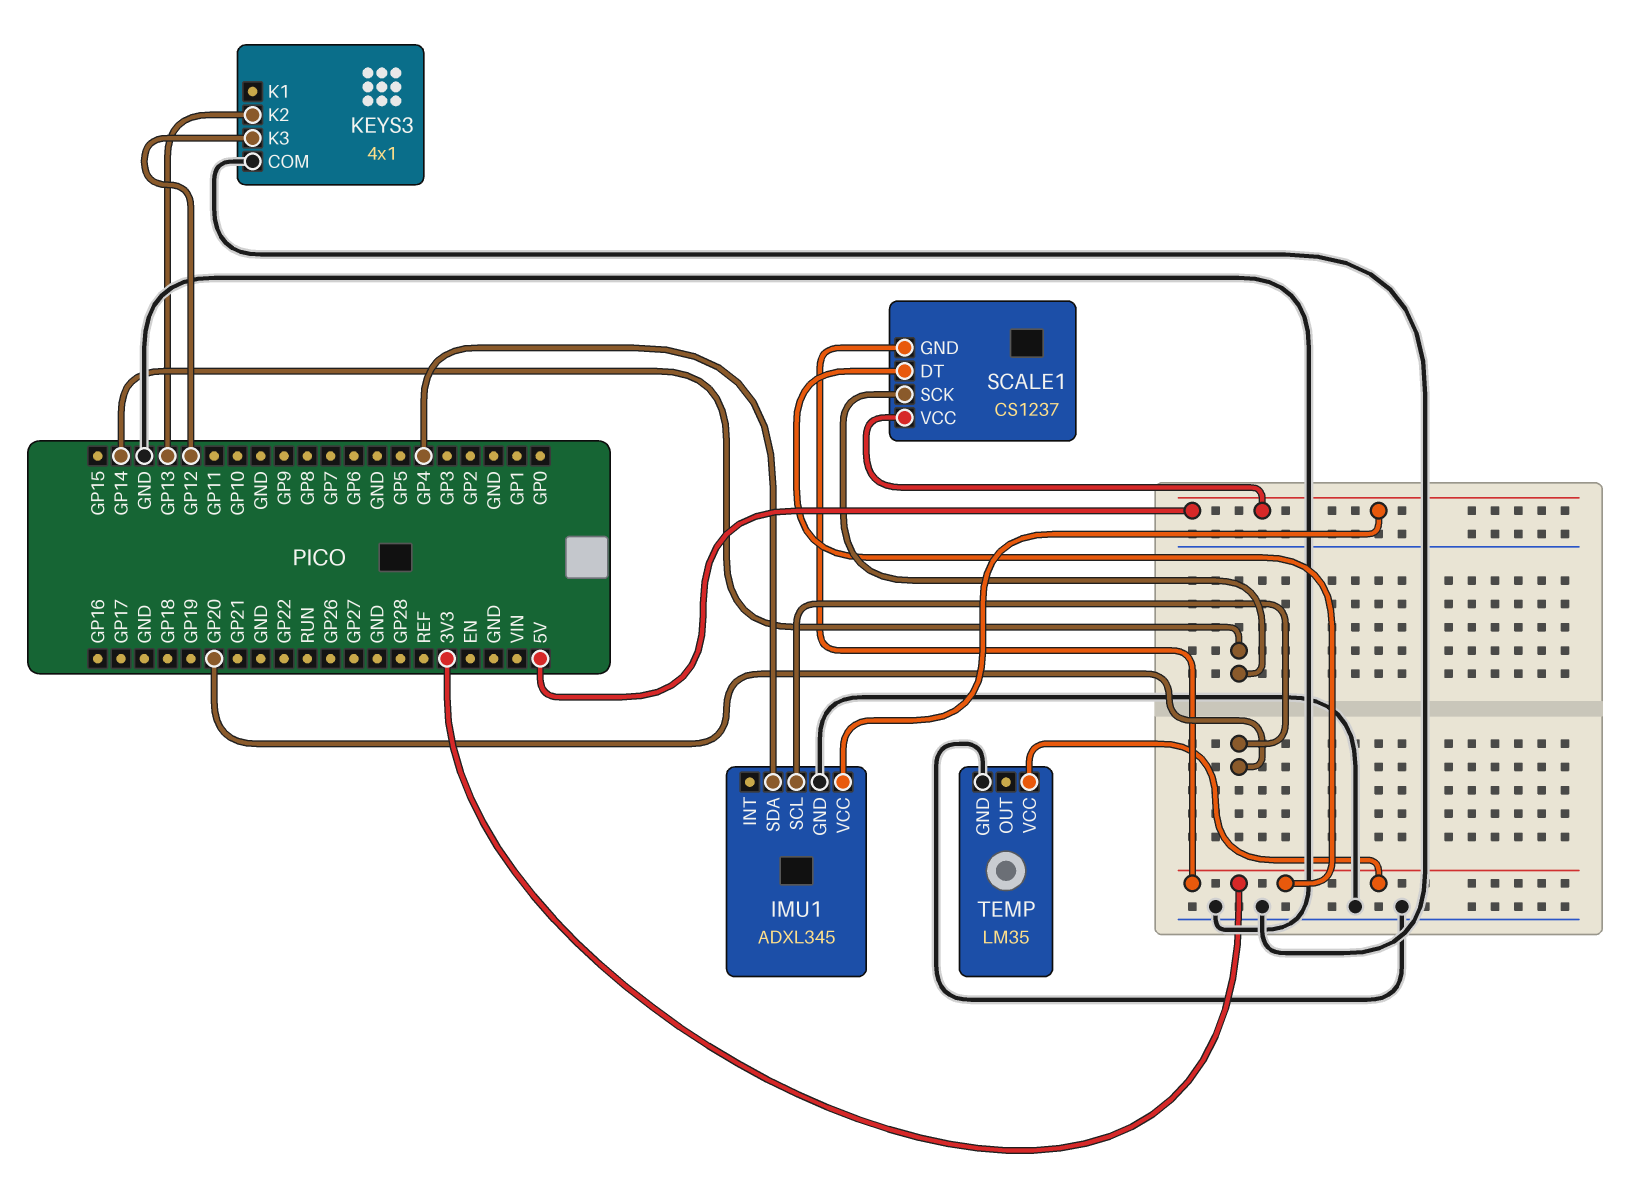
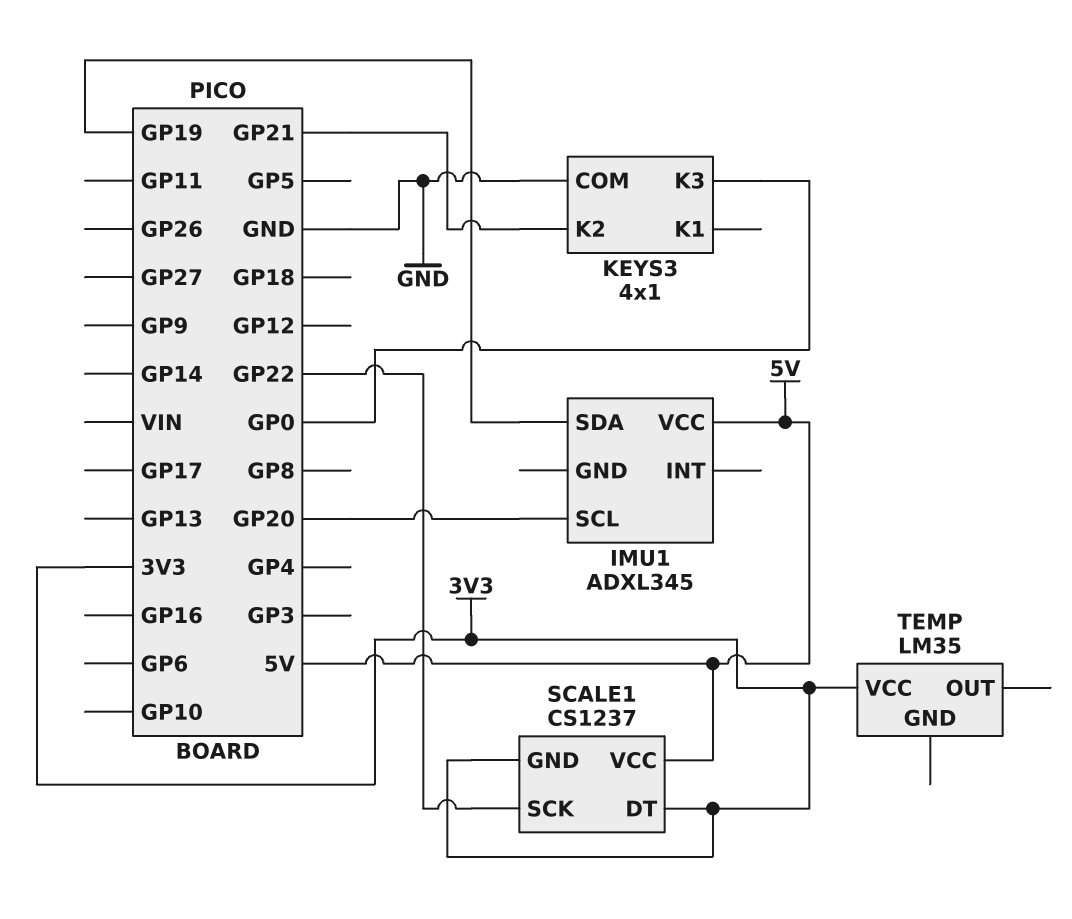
IMU1 pin GND: GND -> none
IMU1 pin SDA: GP4 -> GP19
KEYS3 pin K2: GP13 -> GP21
KEYS3 pin K3: GP12 -> GP0
SCALE1 pin SCK: GP14 -> GP22
TEMP pin GND: GND -> none

